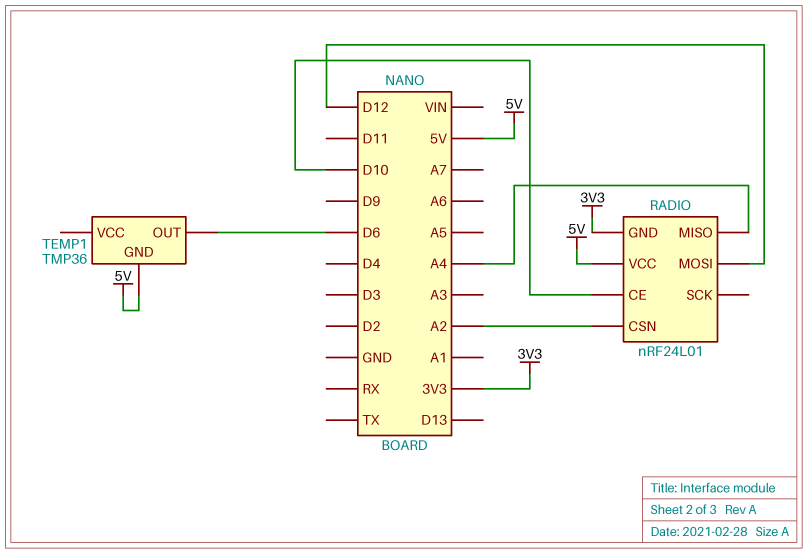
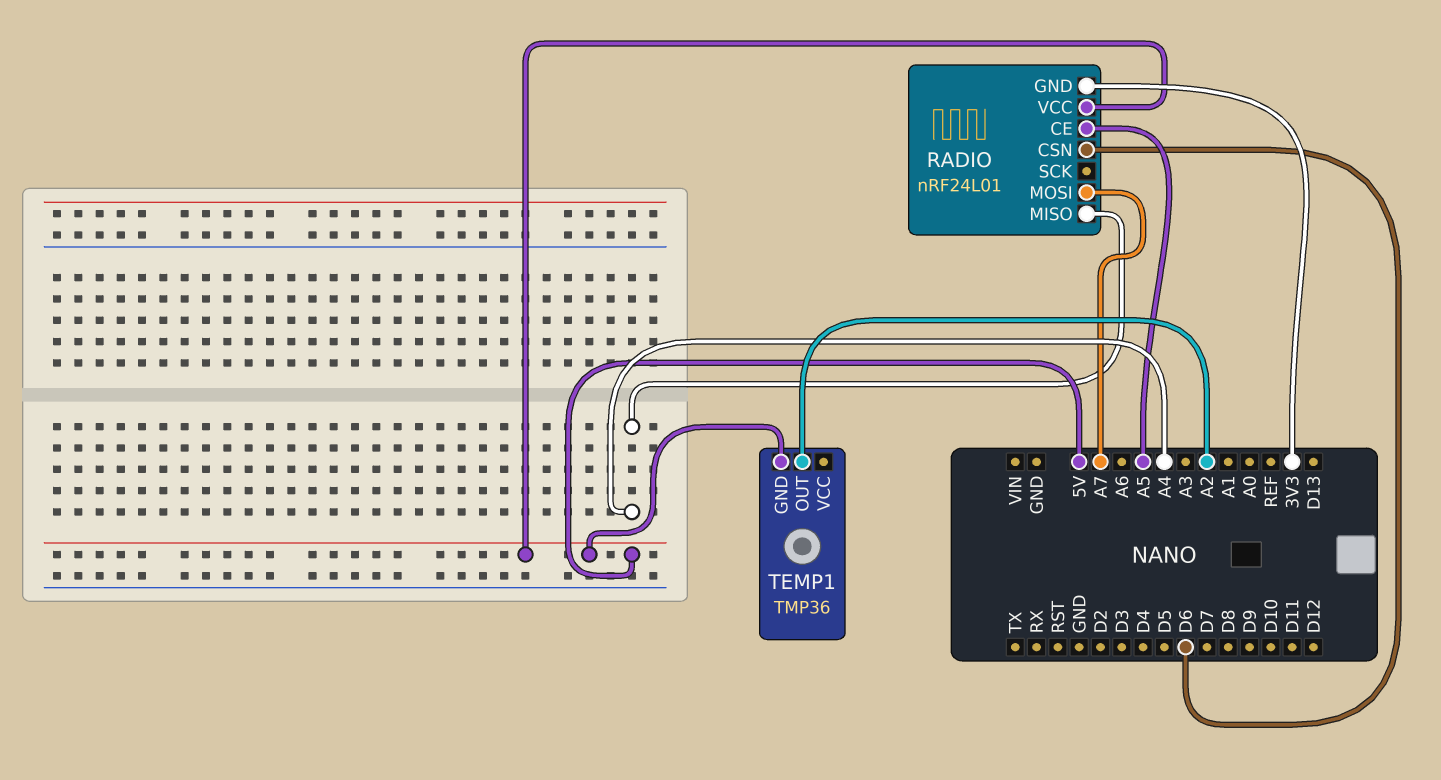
RADIO pin CE: D10 -> A5
RADIO pin CSN: A2 -> D6
RADIO pin MOSI: D12 -> A7
TEMP1 pin OUT: D6 -> A2

